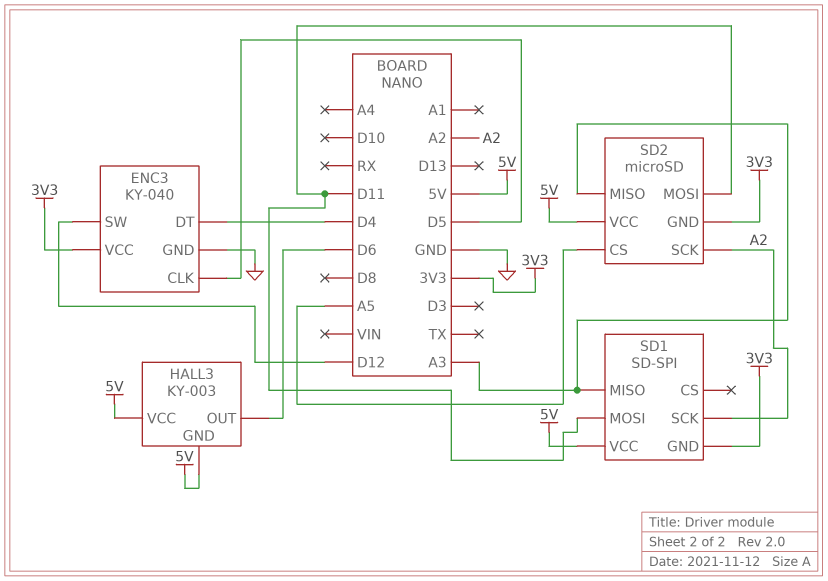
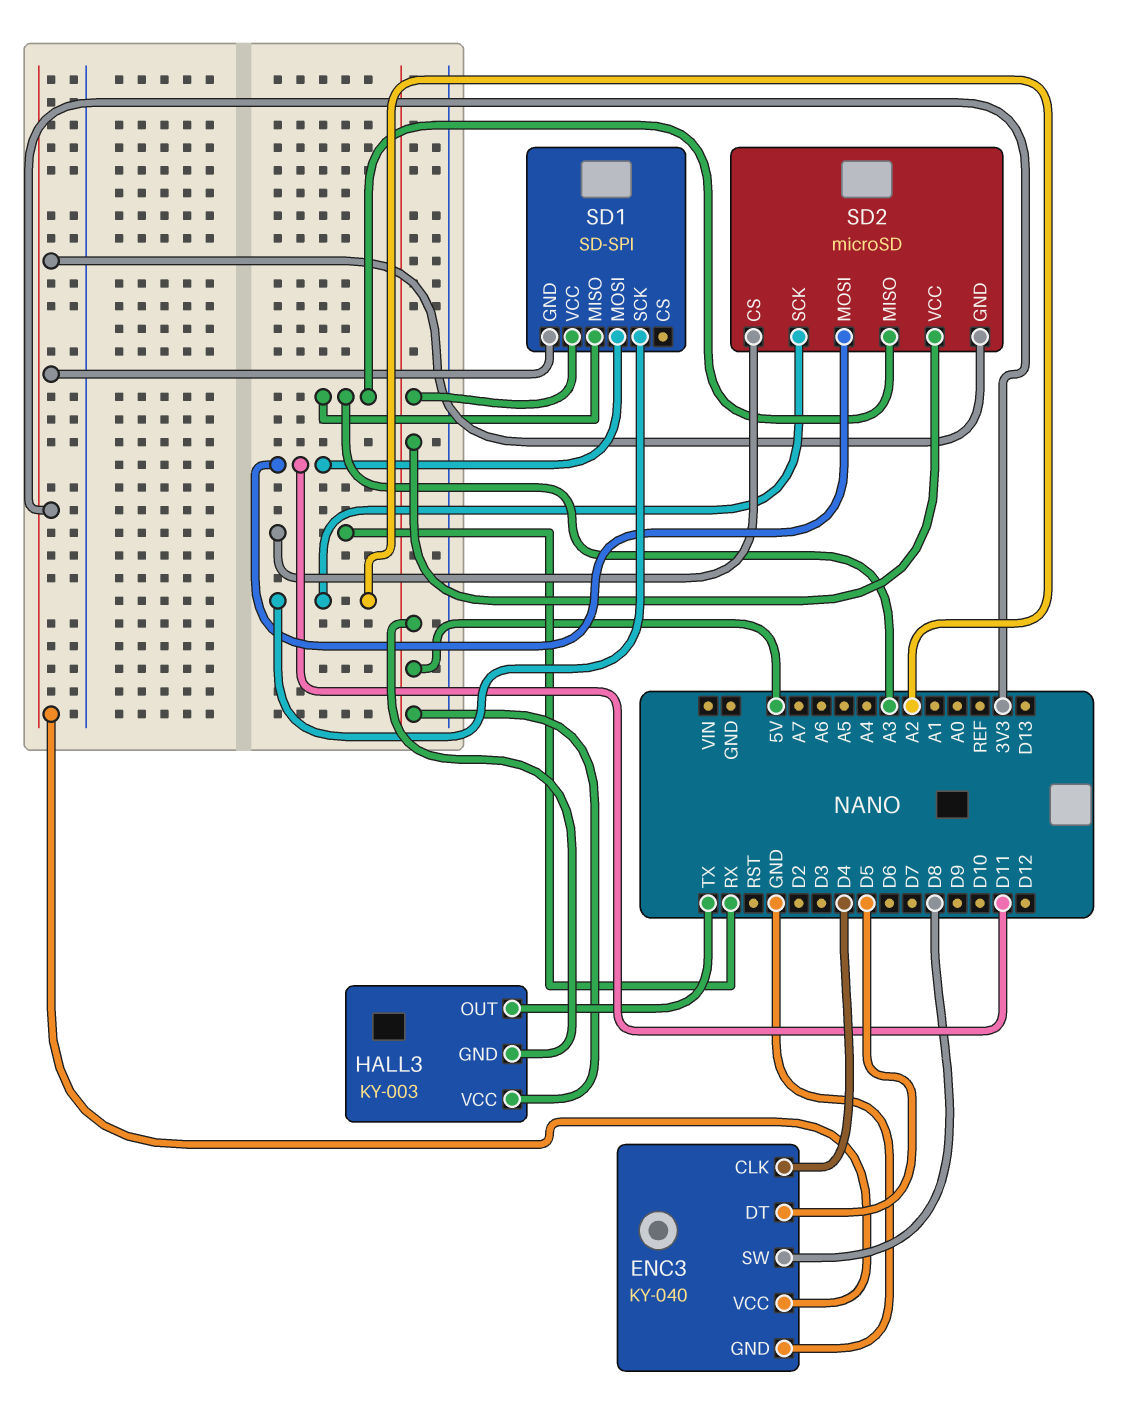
ENC3 pin CLK: D5 -> D4
ENC3 pin DT: D4 -> D5
ENC3 pin SW: D12 -> D8
HALL3 pin OUT: D6 -> TX
SD2 pin CS: A5 -> RX

